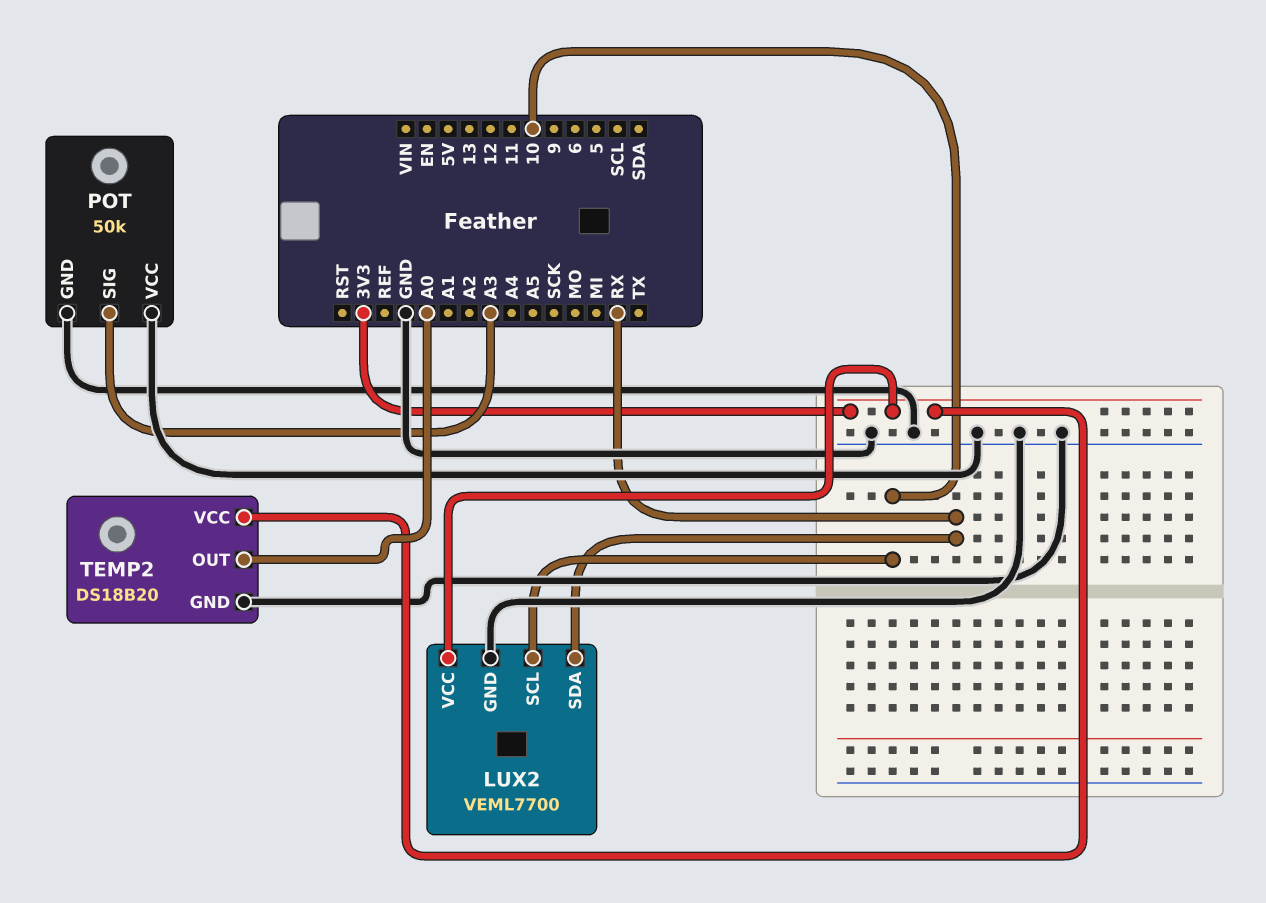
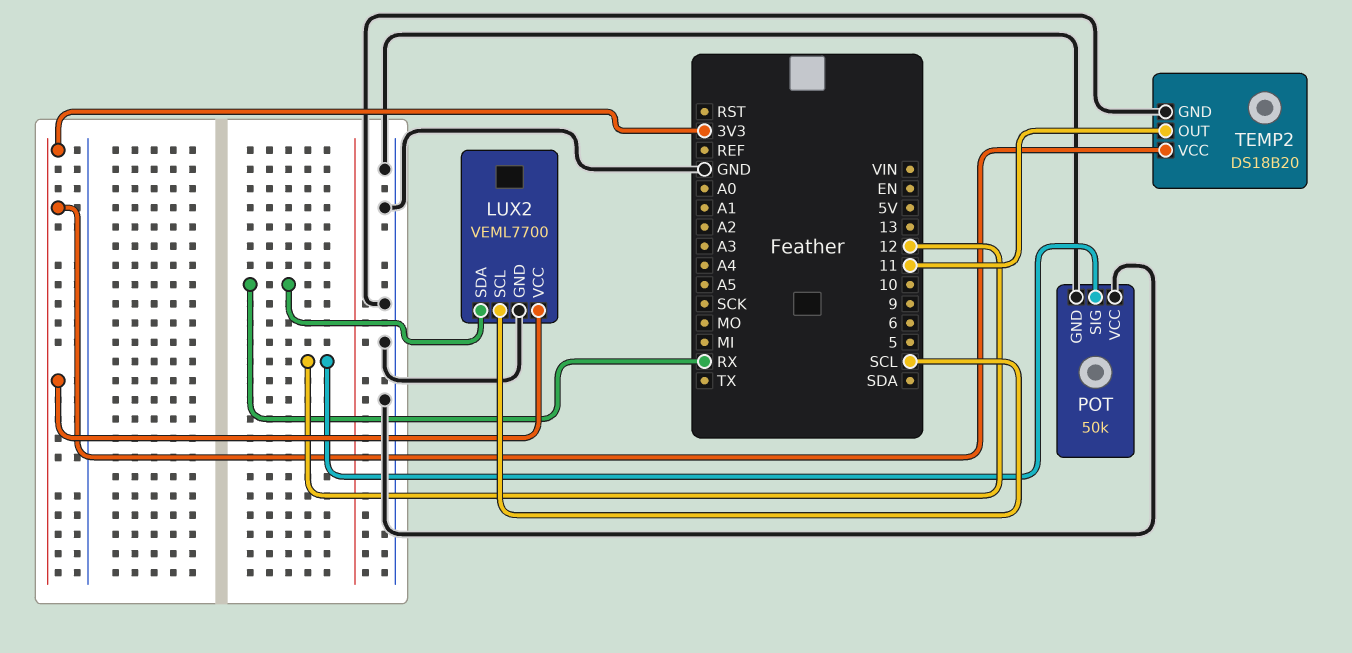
LUX2 pin SCL: 10 -> SCL
POT pin SIG: A3 -> 12
TEMP2 pin OUT: A0 -> 11

